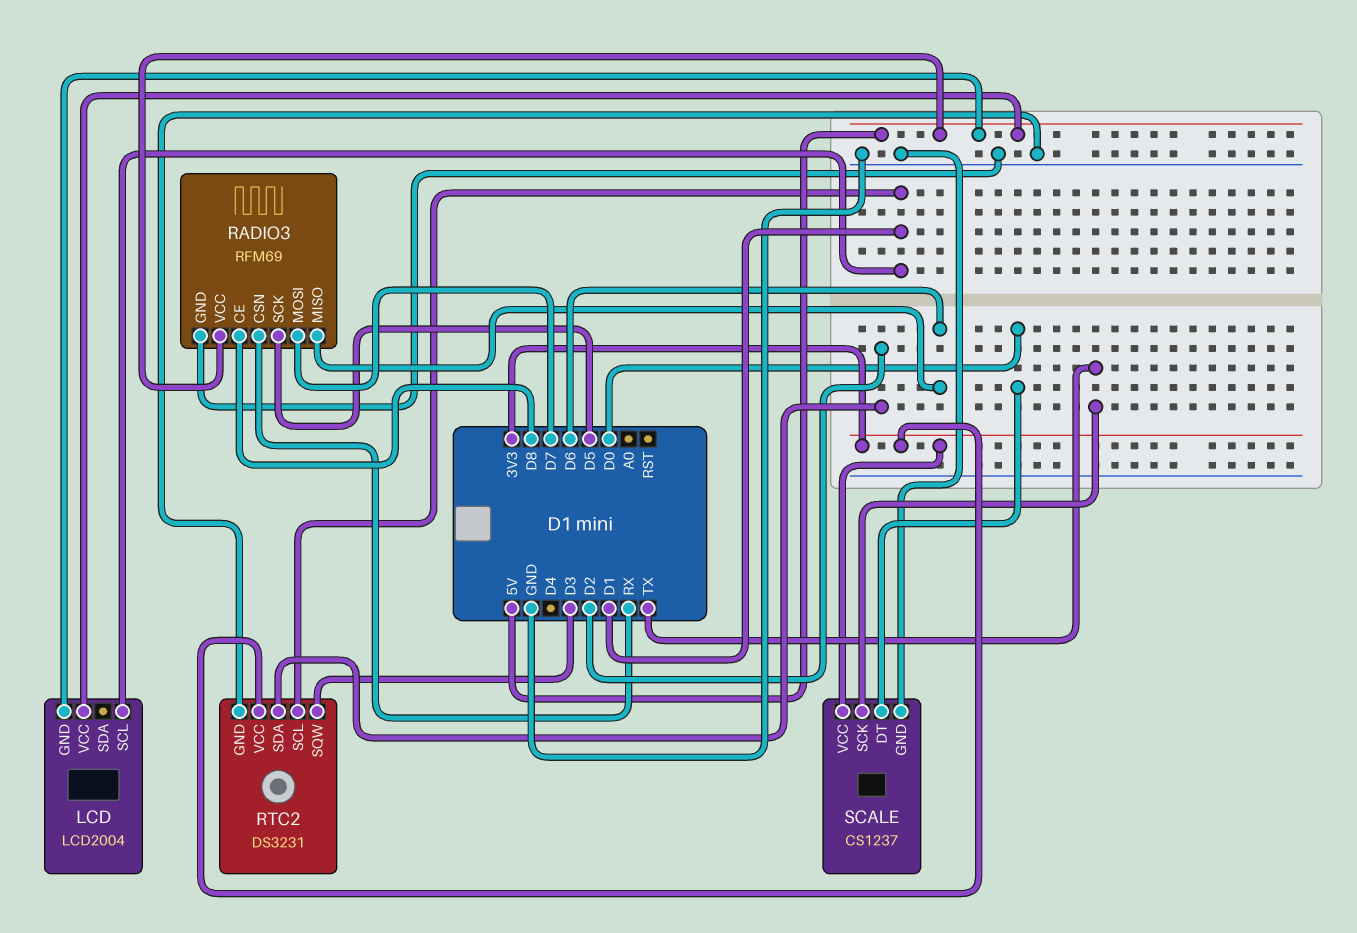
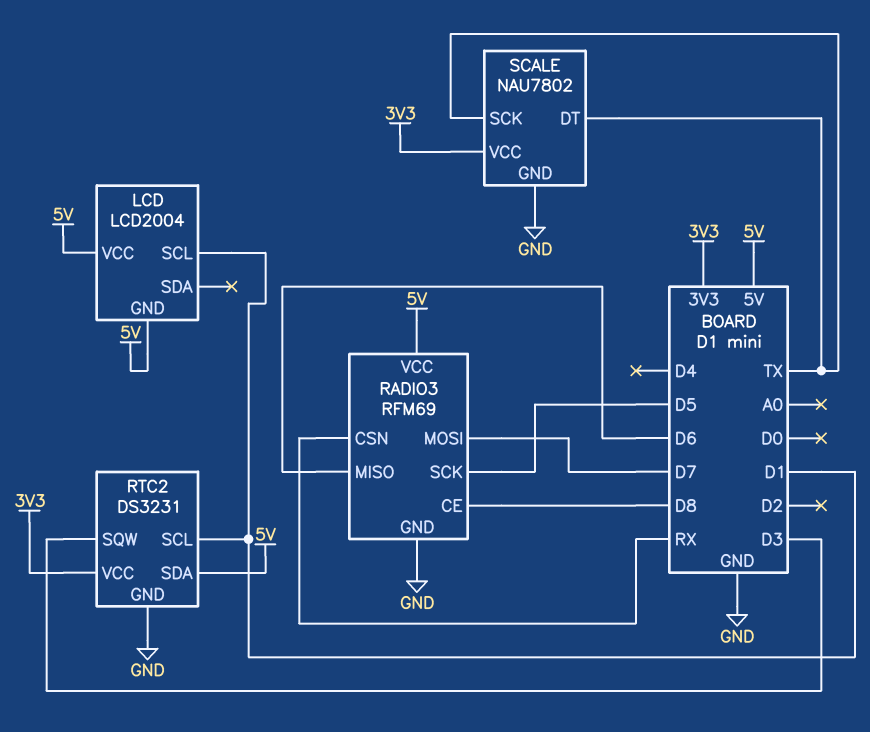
RTC2 pin SDA: D2 -> 5V
SCALE: CS1237 -> NAU7802
SCALE pin DT: D0 -> TX

